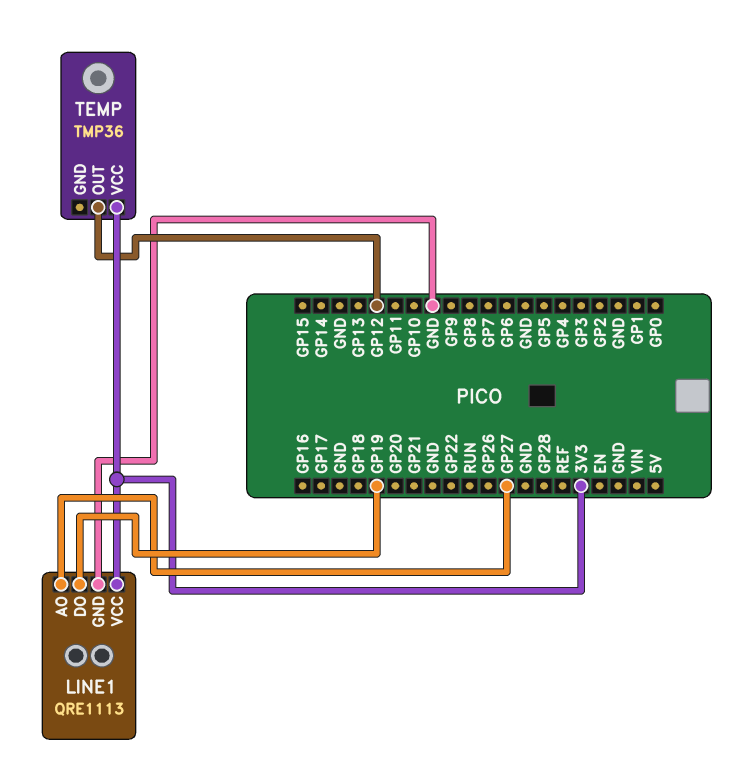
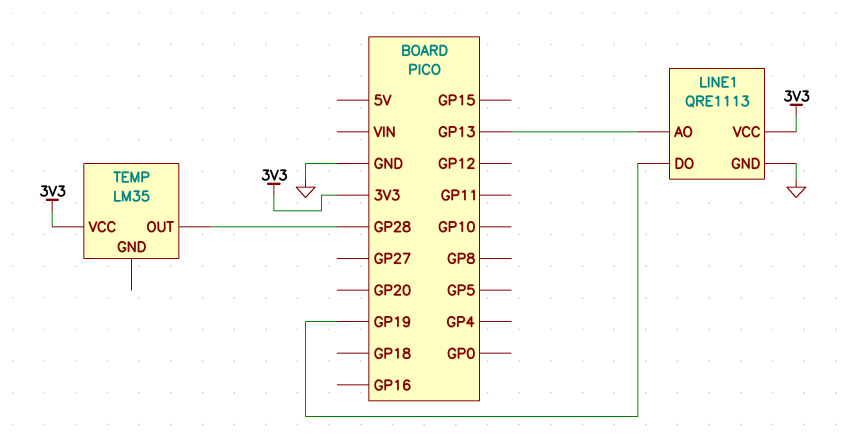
LINE1 pin AO: GP27 -> GP13
TEMP: TMP36 -> LM35
TEMP pin OUT: GP12 -> GP28

